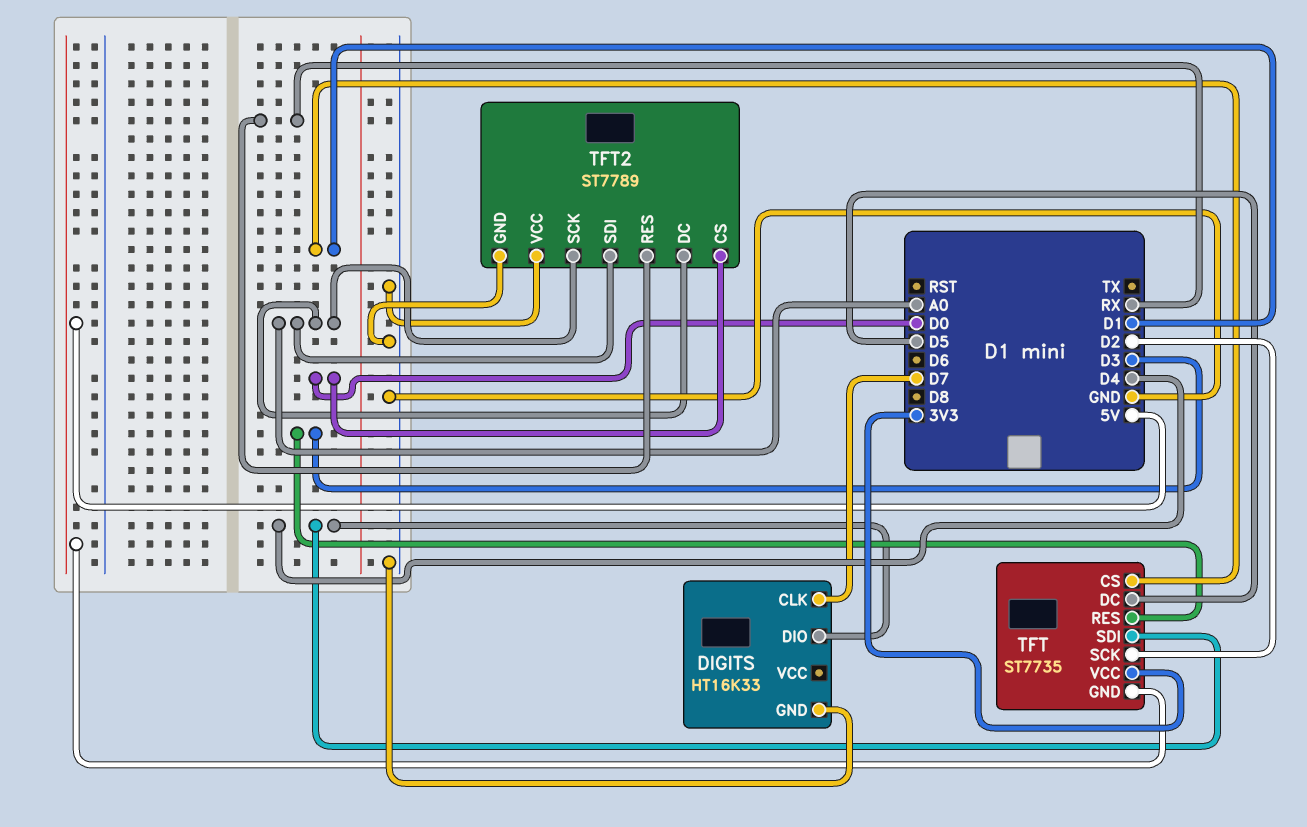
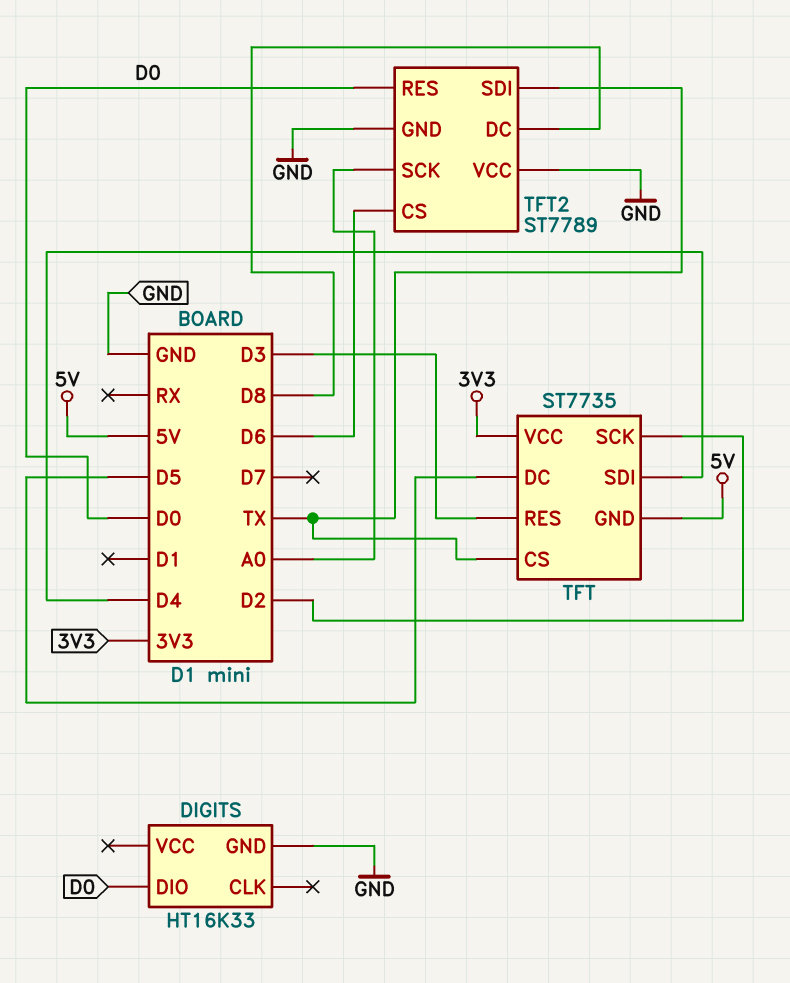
DIGITS pin CLK: D7 -> none
DIGITS pin DIO: D4 -> D0
TFT pin CS: D1 -> TX
TFT2 pin CS: D0 -> D6
TFT2 pin DC: A0 -> D8
TFT2 pin RES: RX -> D0
TFT2 pin SDI: A0 -> TX

